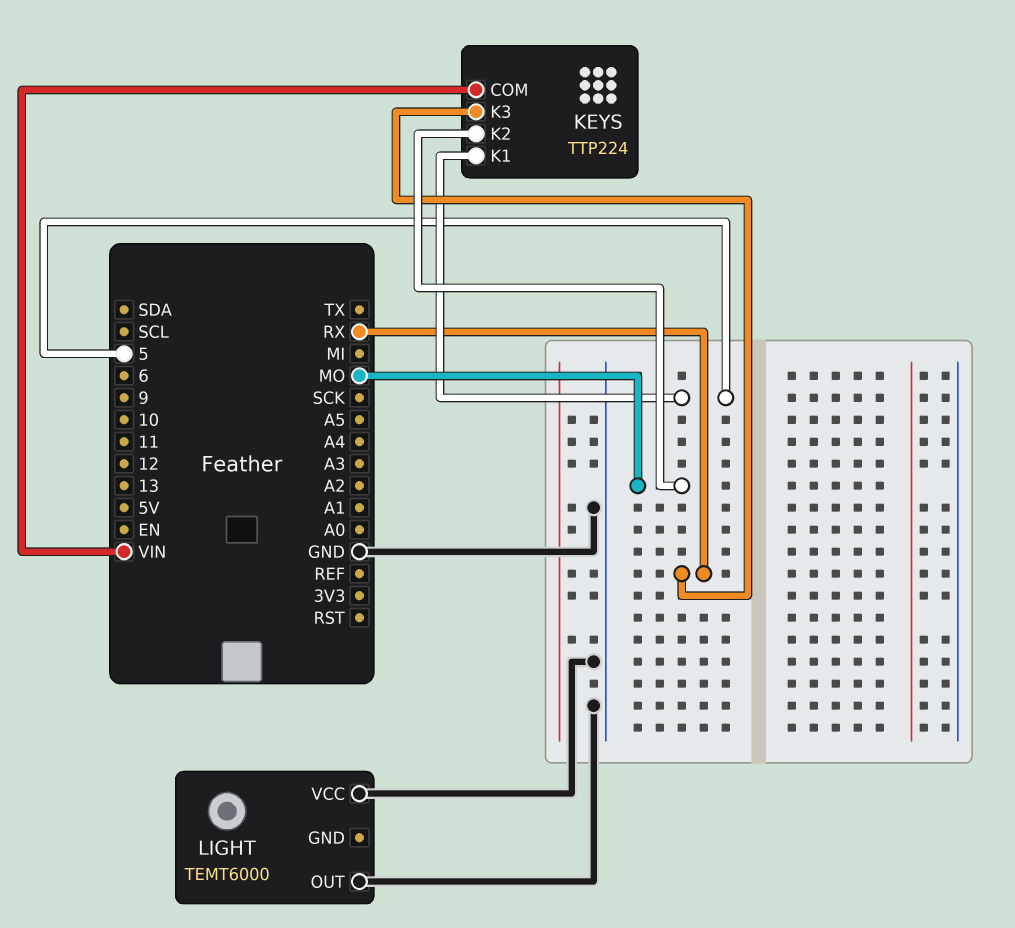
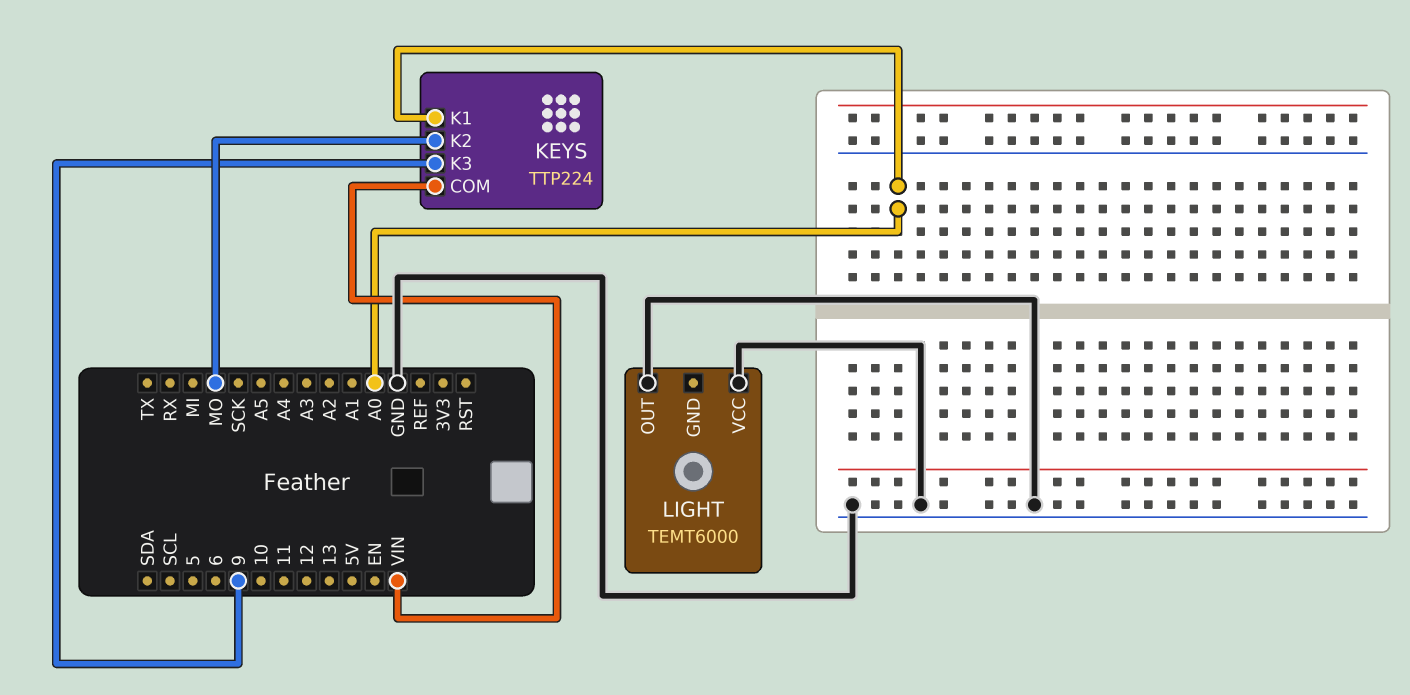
KEYS pin K1: 5 -> A0
KEYS pin K3: RX -> 9

